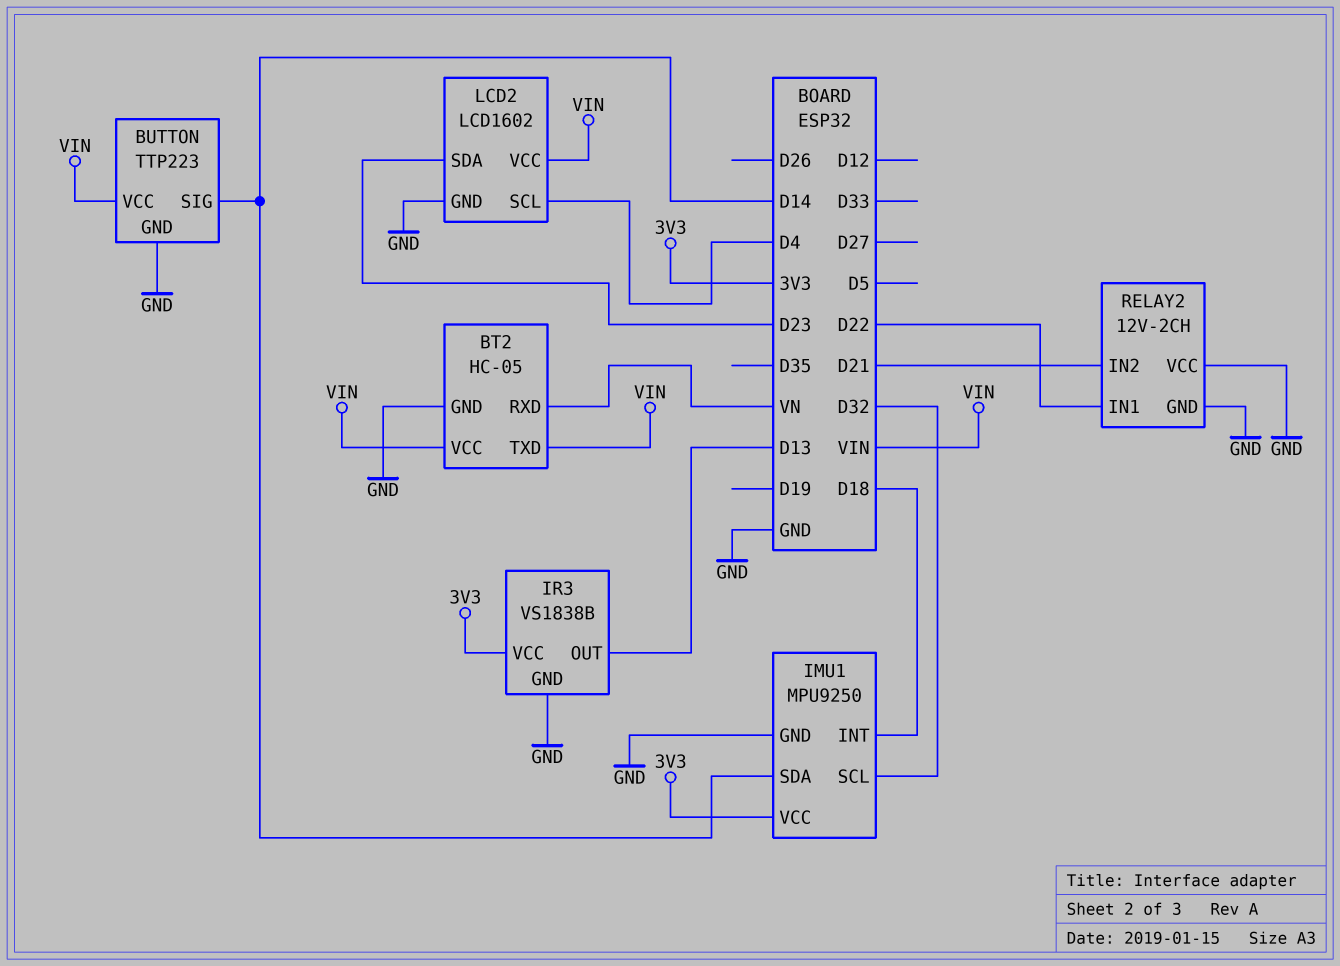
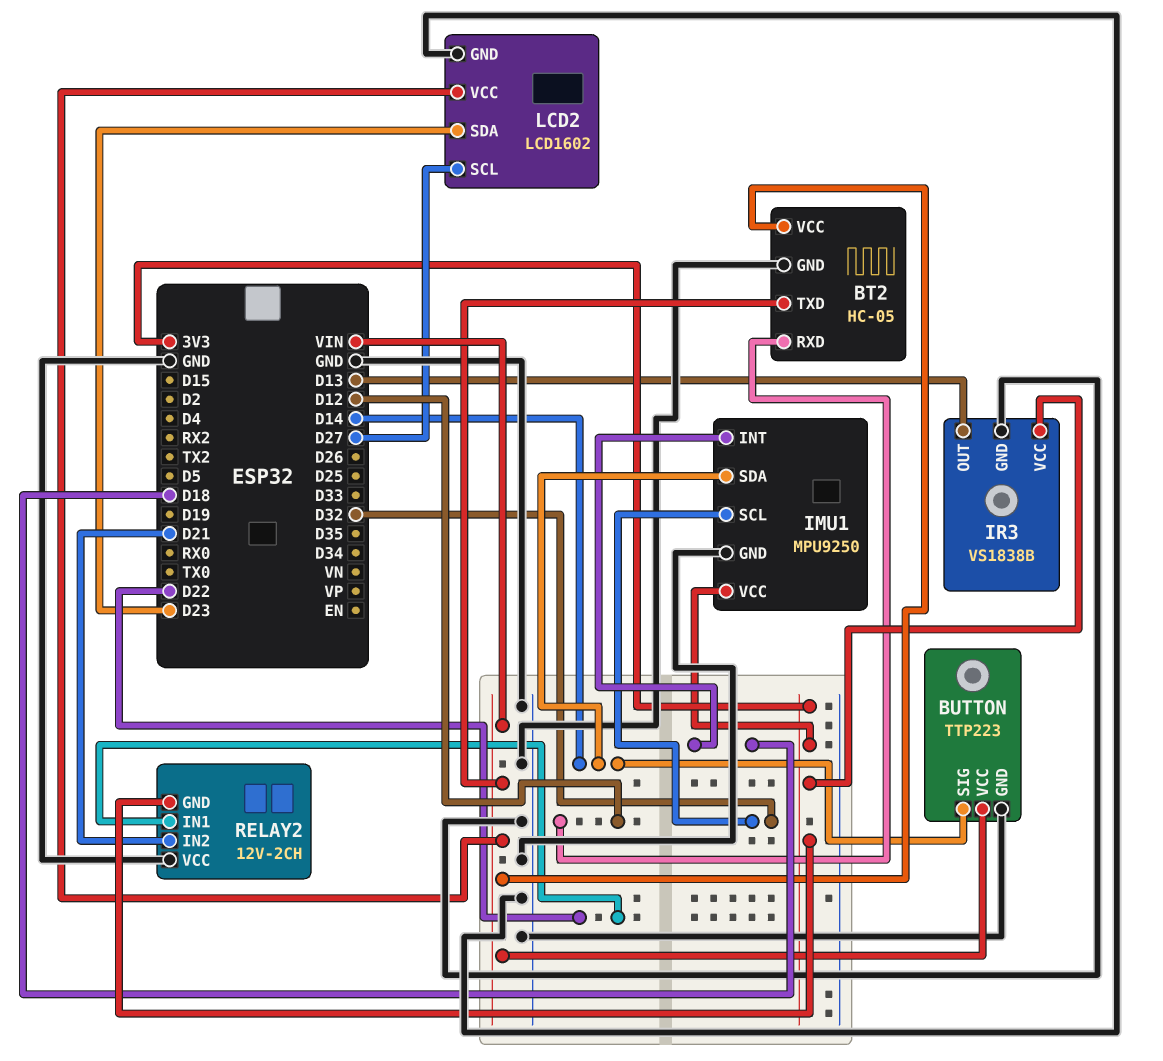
BT2 pin RXD: VN -> D12
LCD2 pin SCL: D4 -> D27
RELAY2 pin GND: GND -> 3V3

